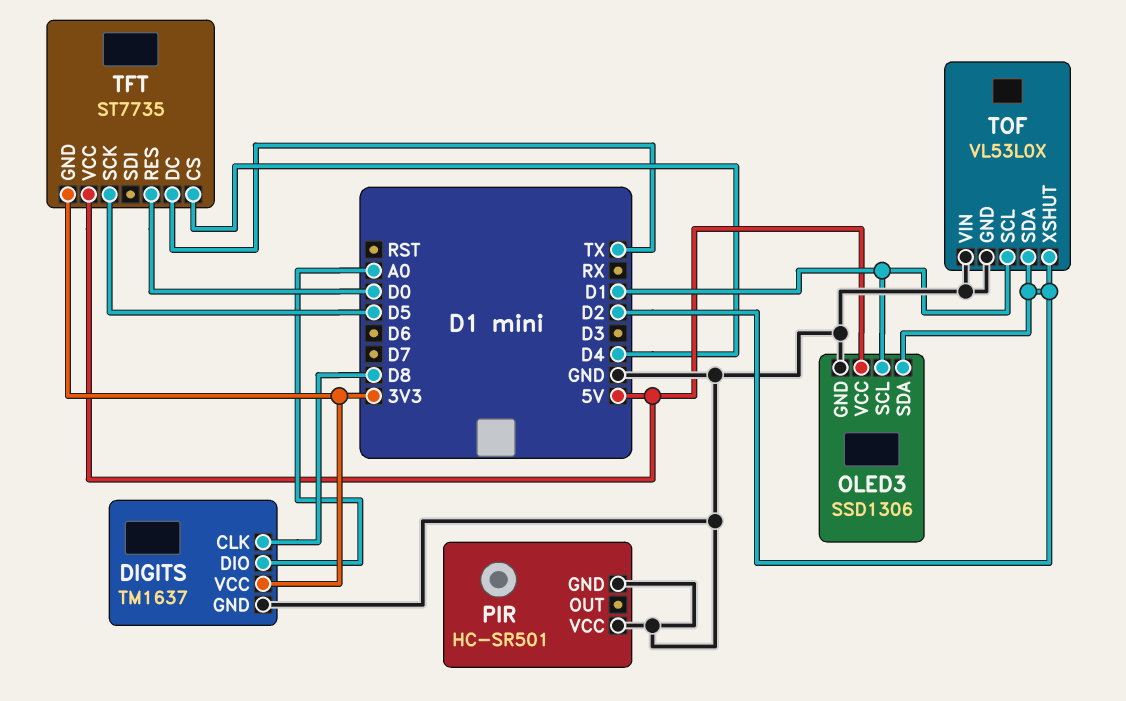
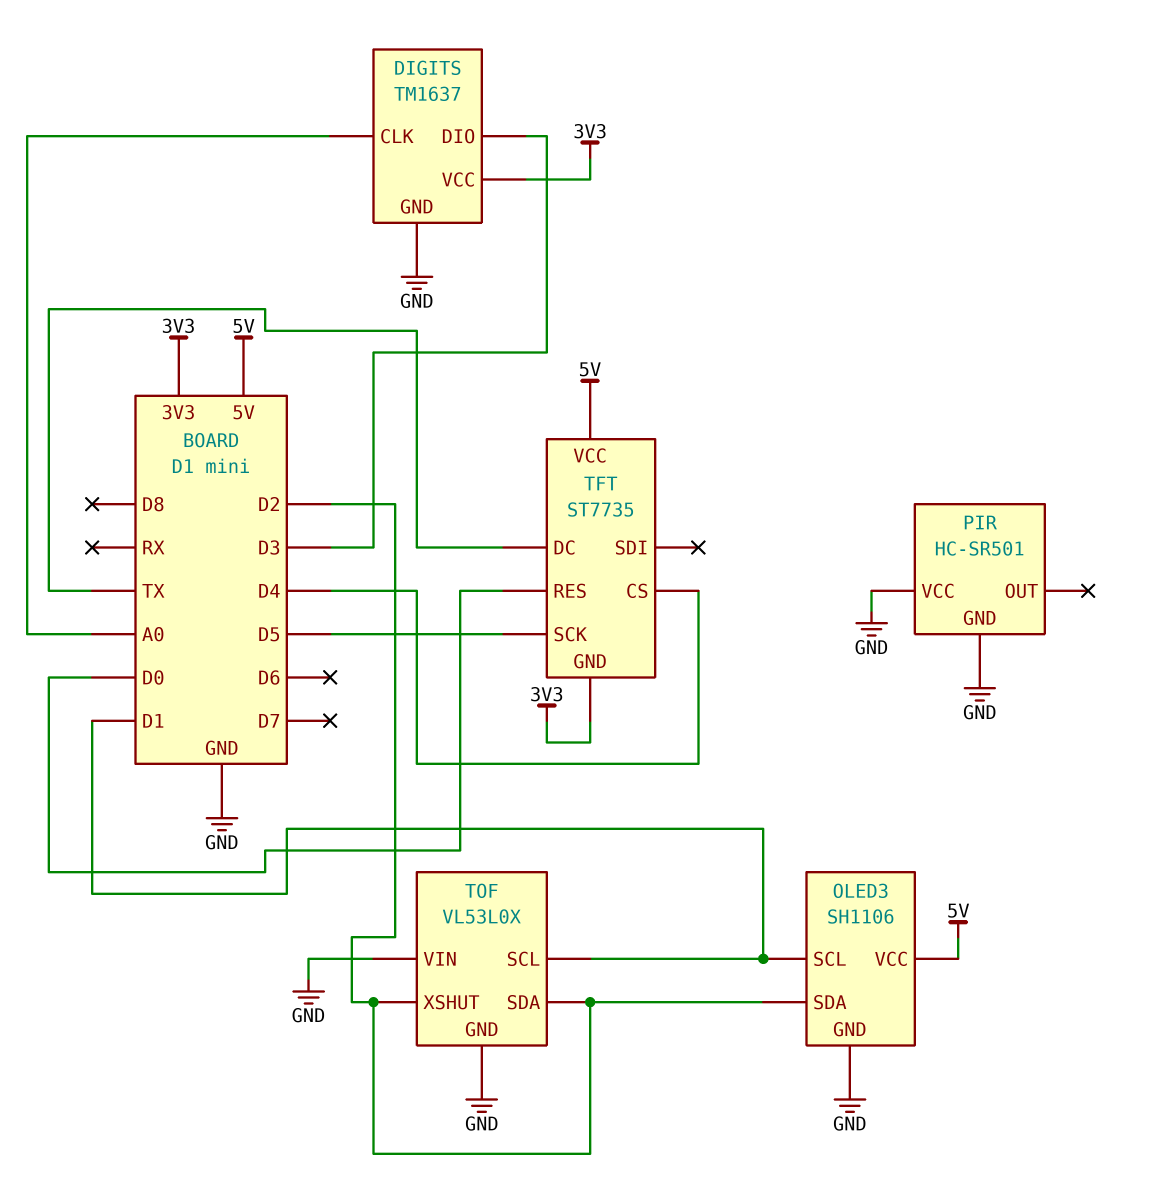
DIGITS pin CLK: D8 -> A0
DIGITS pin DIO: A0 -> D3
OLED3: SSD1306 -> SH1106

